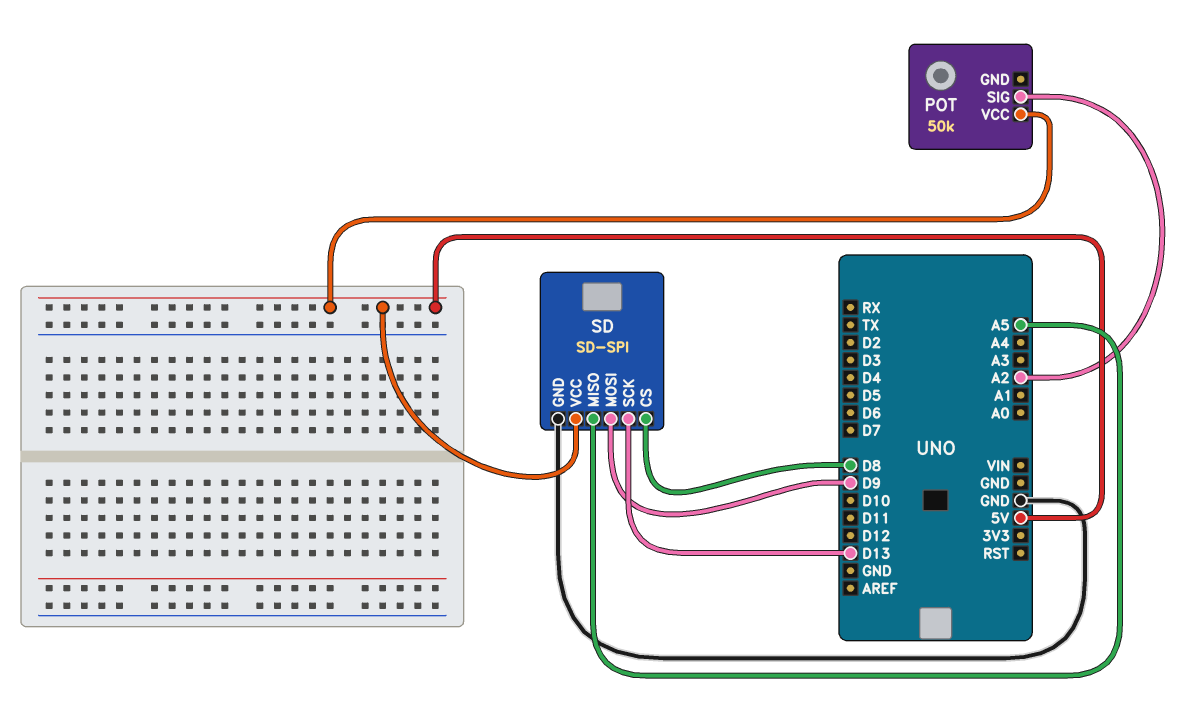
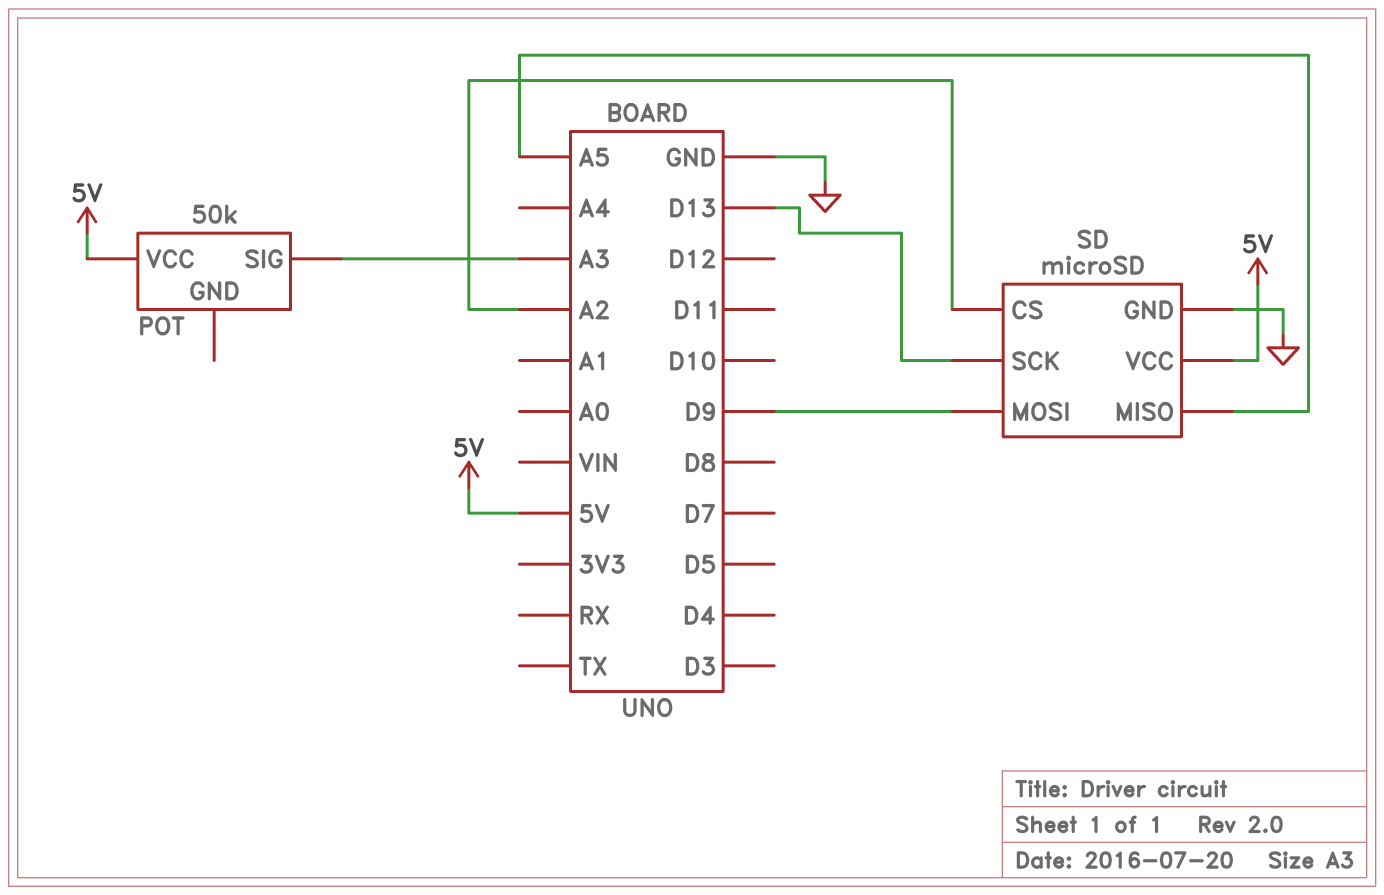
POT pin SIG: A2 -> A3
SD: SD-SPI -> microSD
SD pin CS: D8 -> A2

